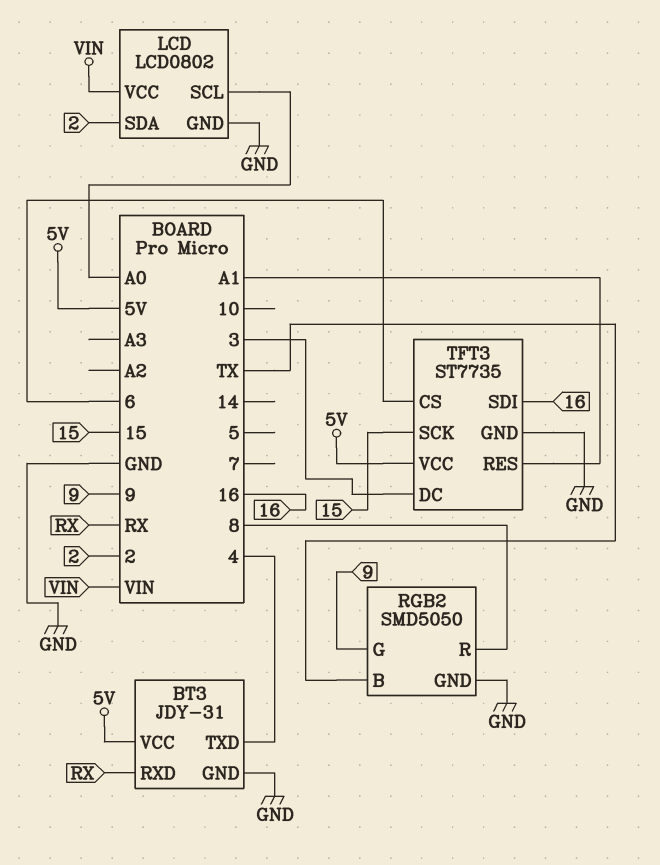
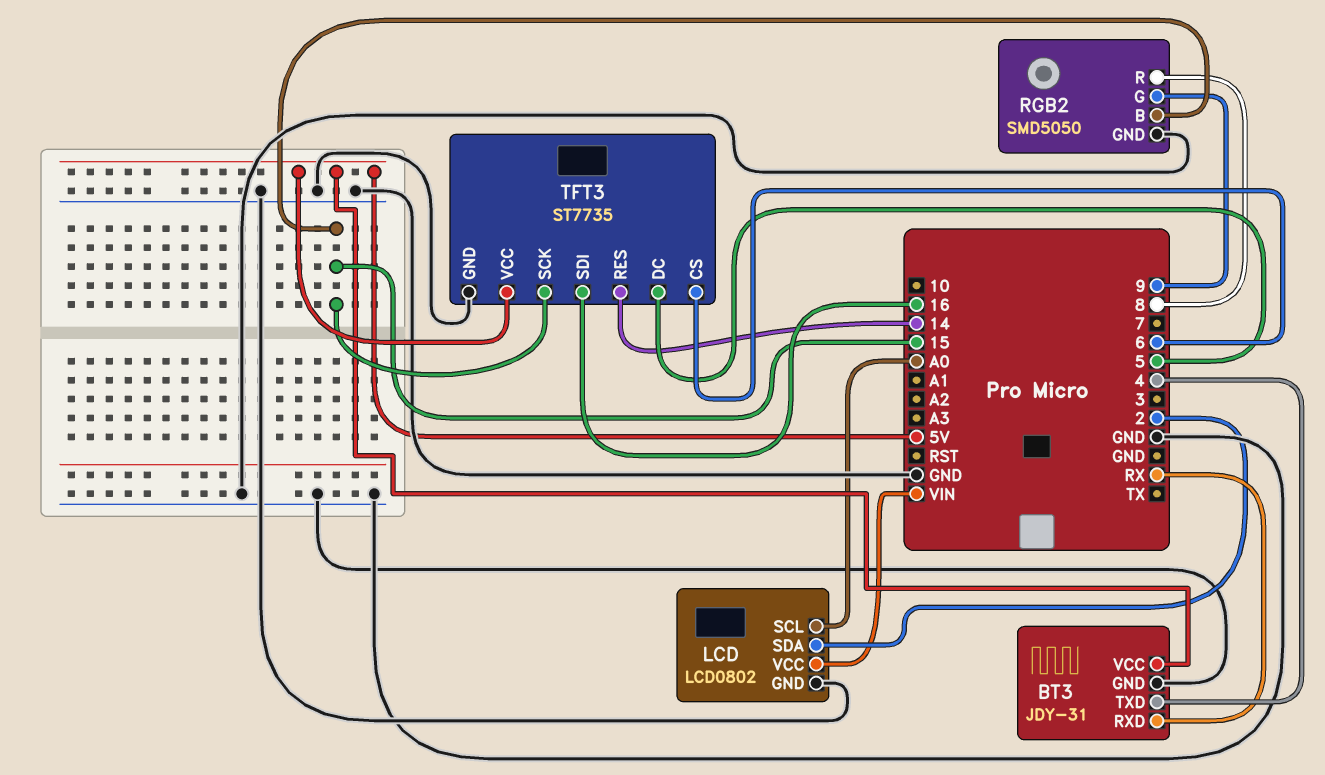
RGB2 pin B: TX -> 15
TFT3 pin DC: 3 -> 5
TFT3 pin RES: A1 -> 14

